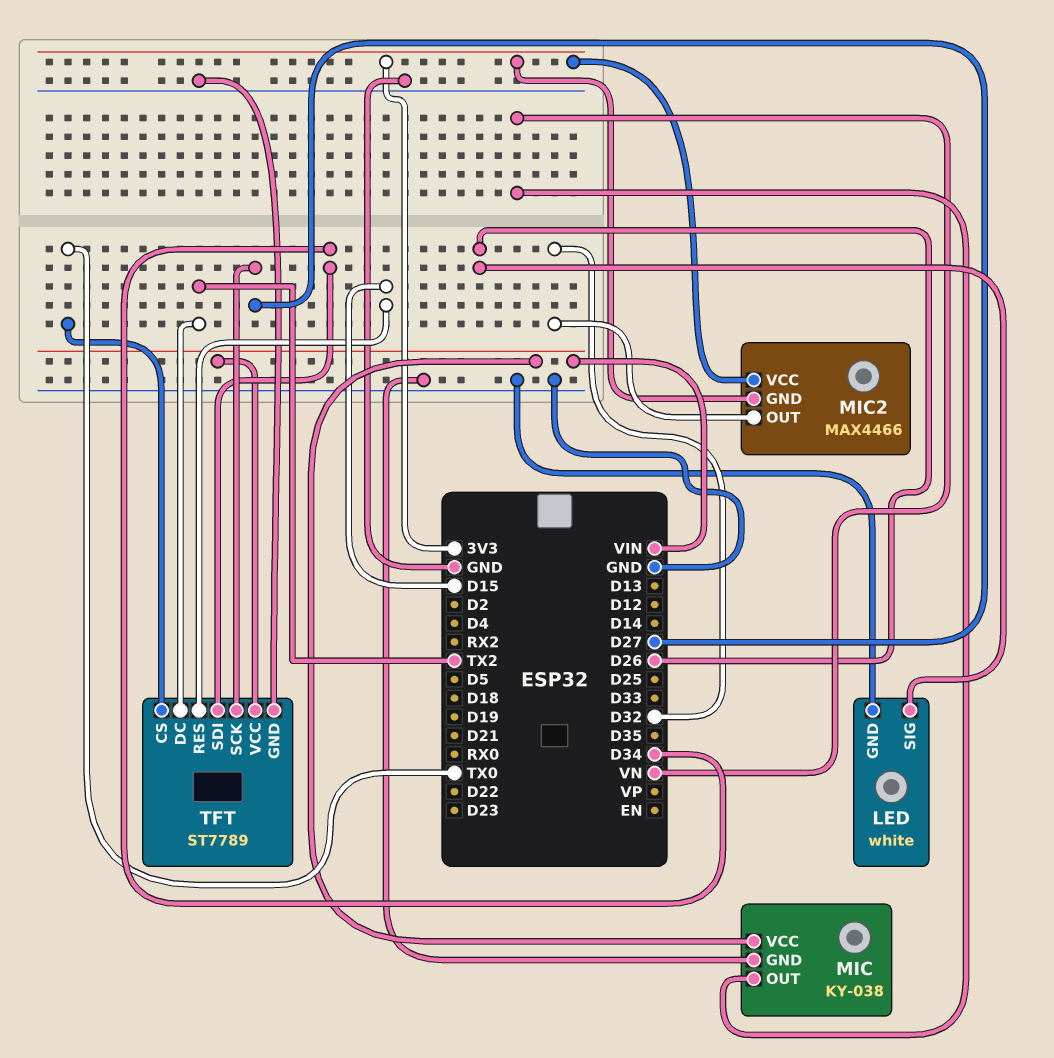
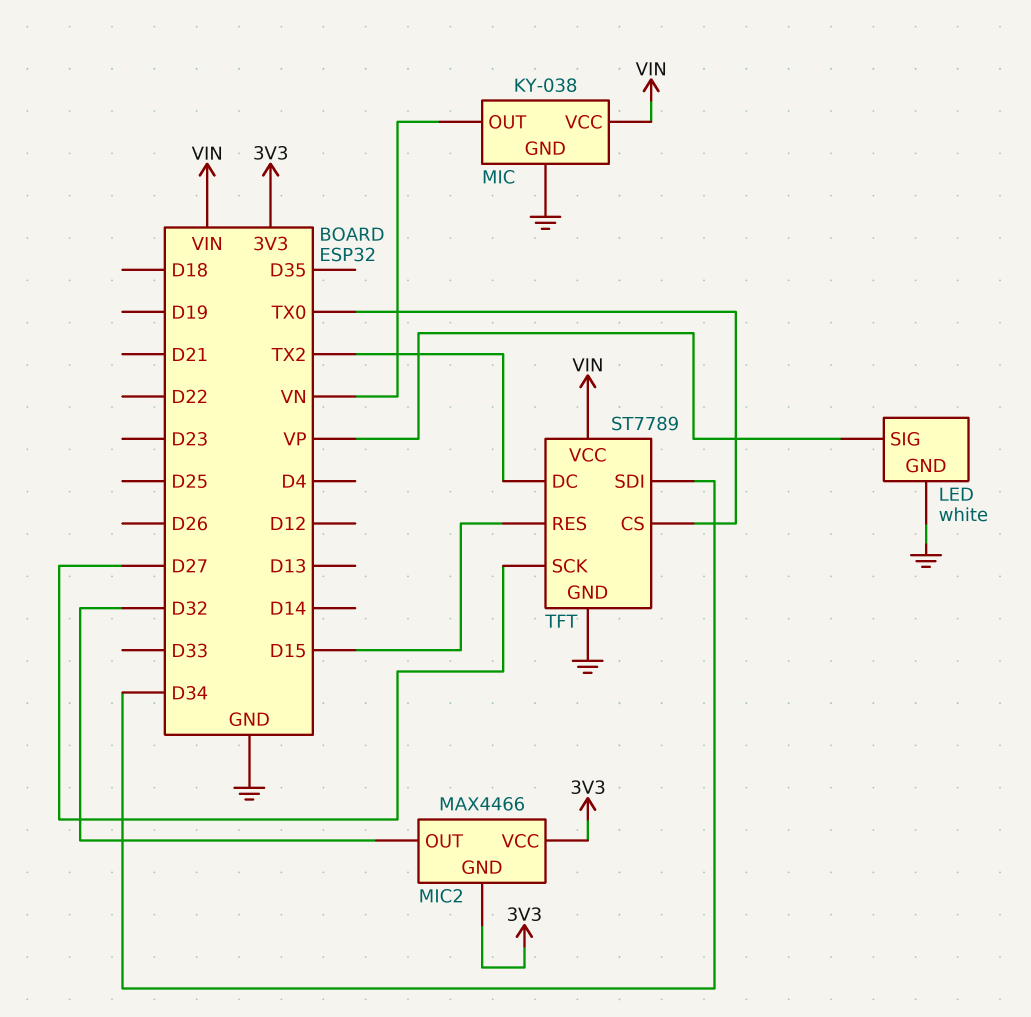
LED pin SIG: D26 -> VP

